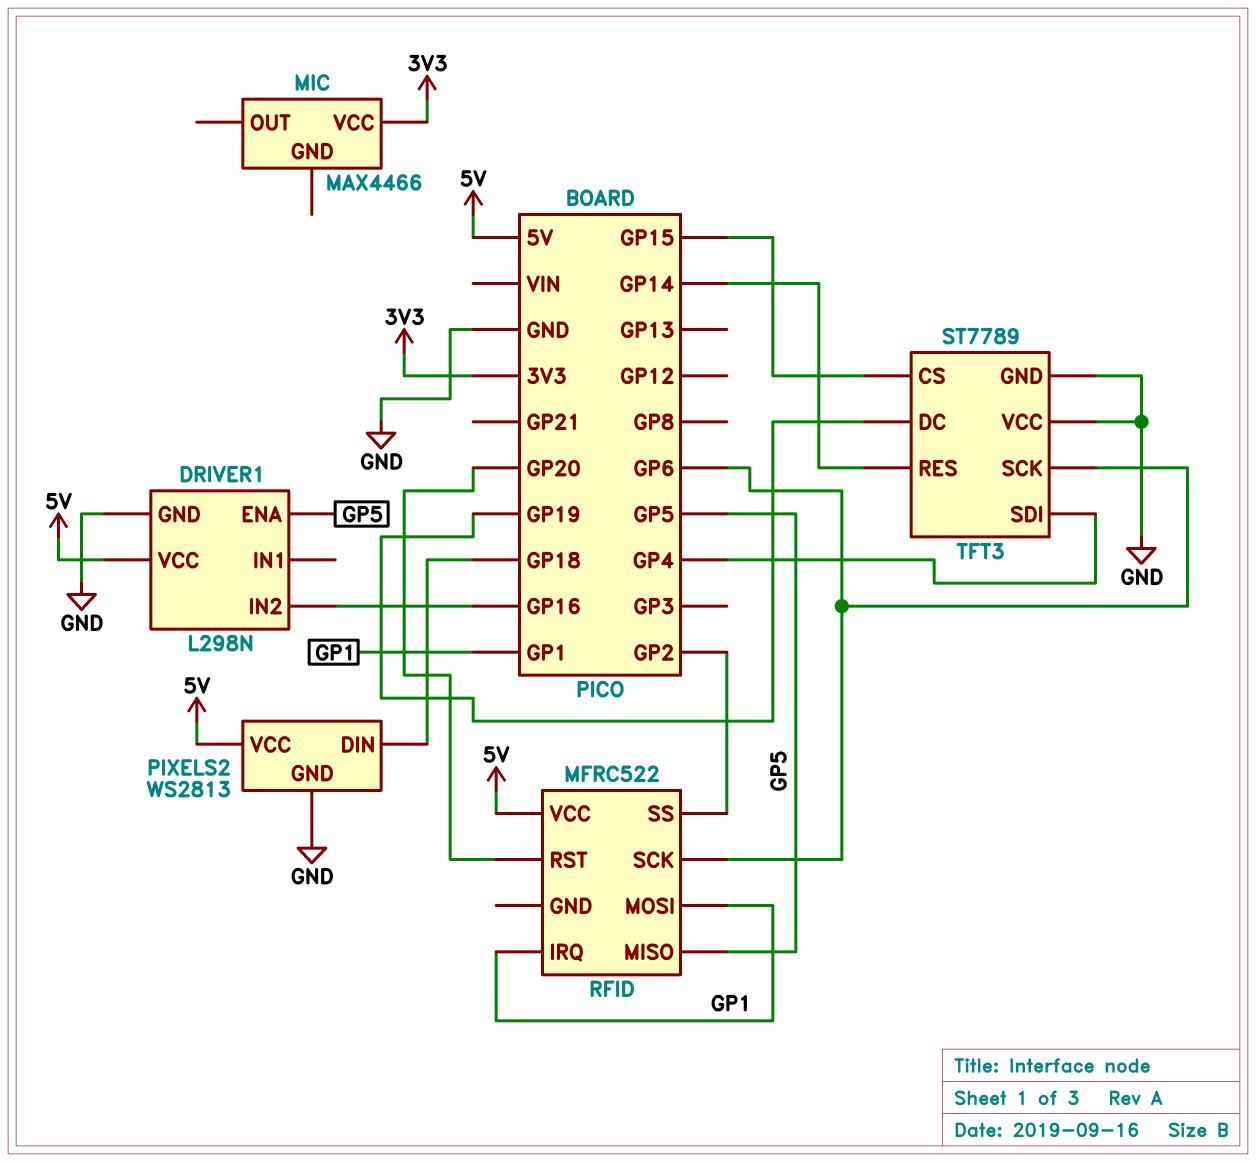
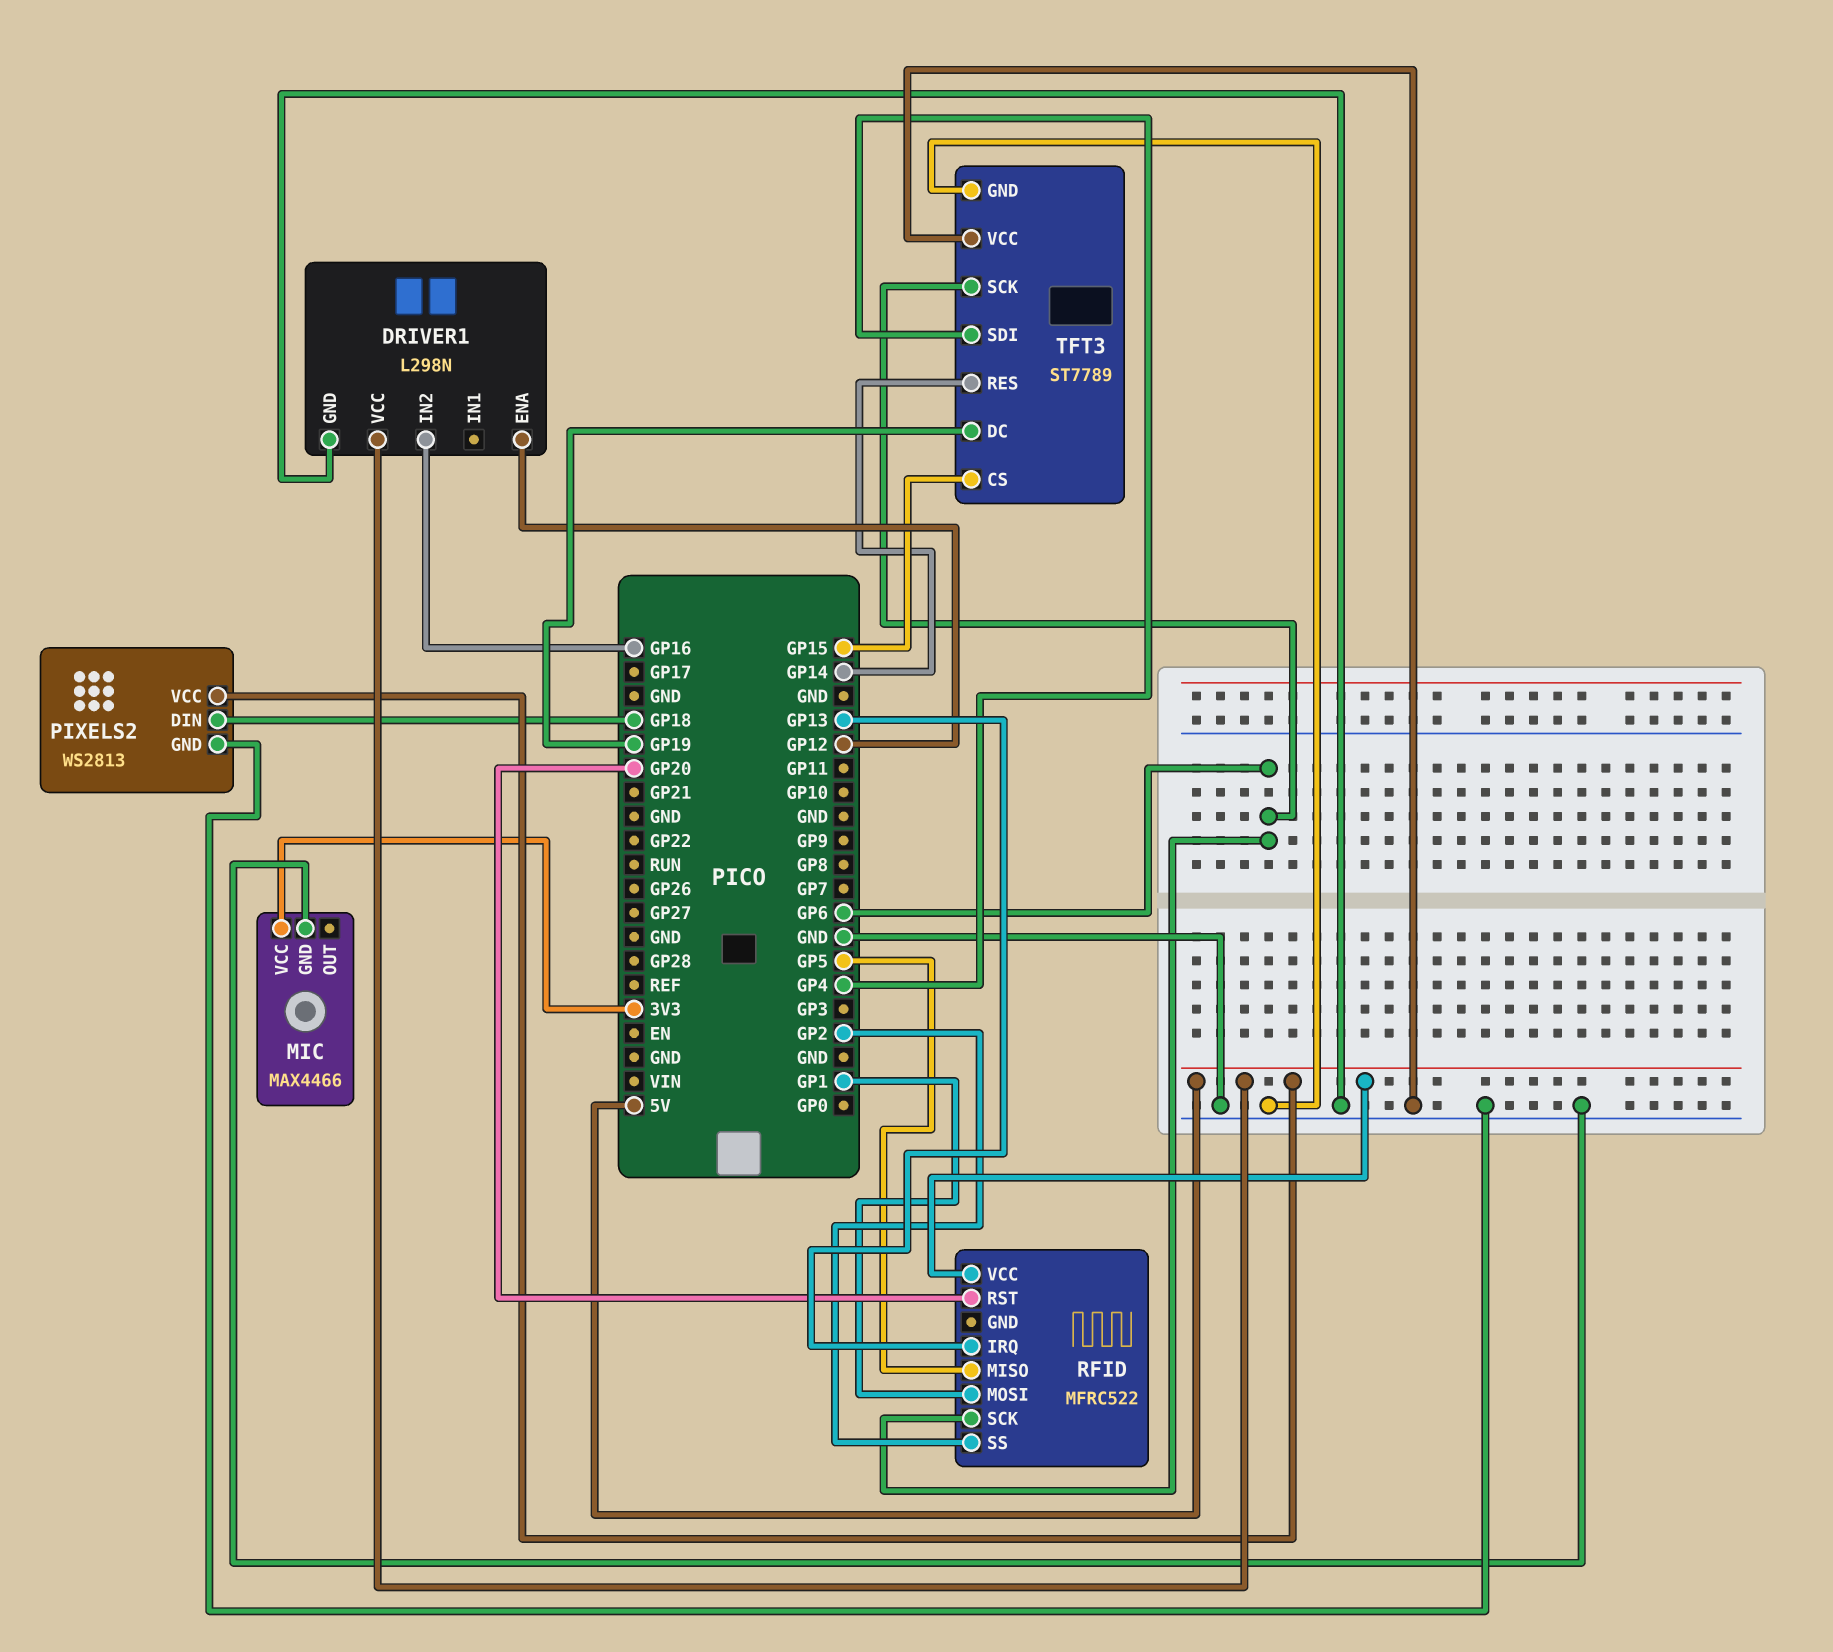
DRIVER1 pin ENA: GP5 -> GP12
MIC pin GND: none -> GND
RFID pin IRQ: GP1 -> GP13

